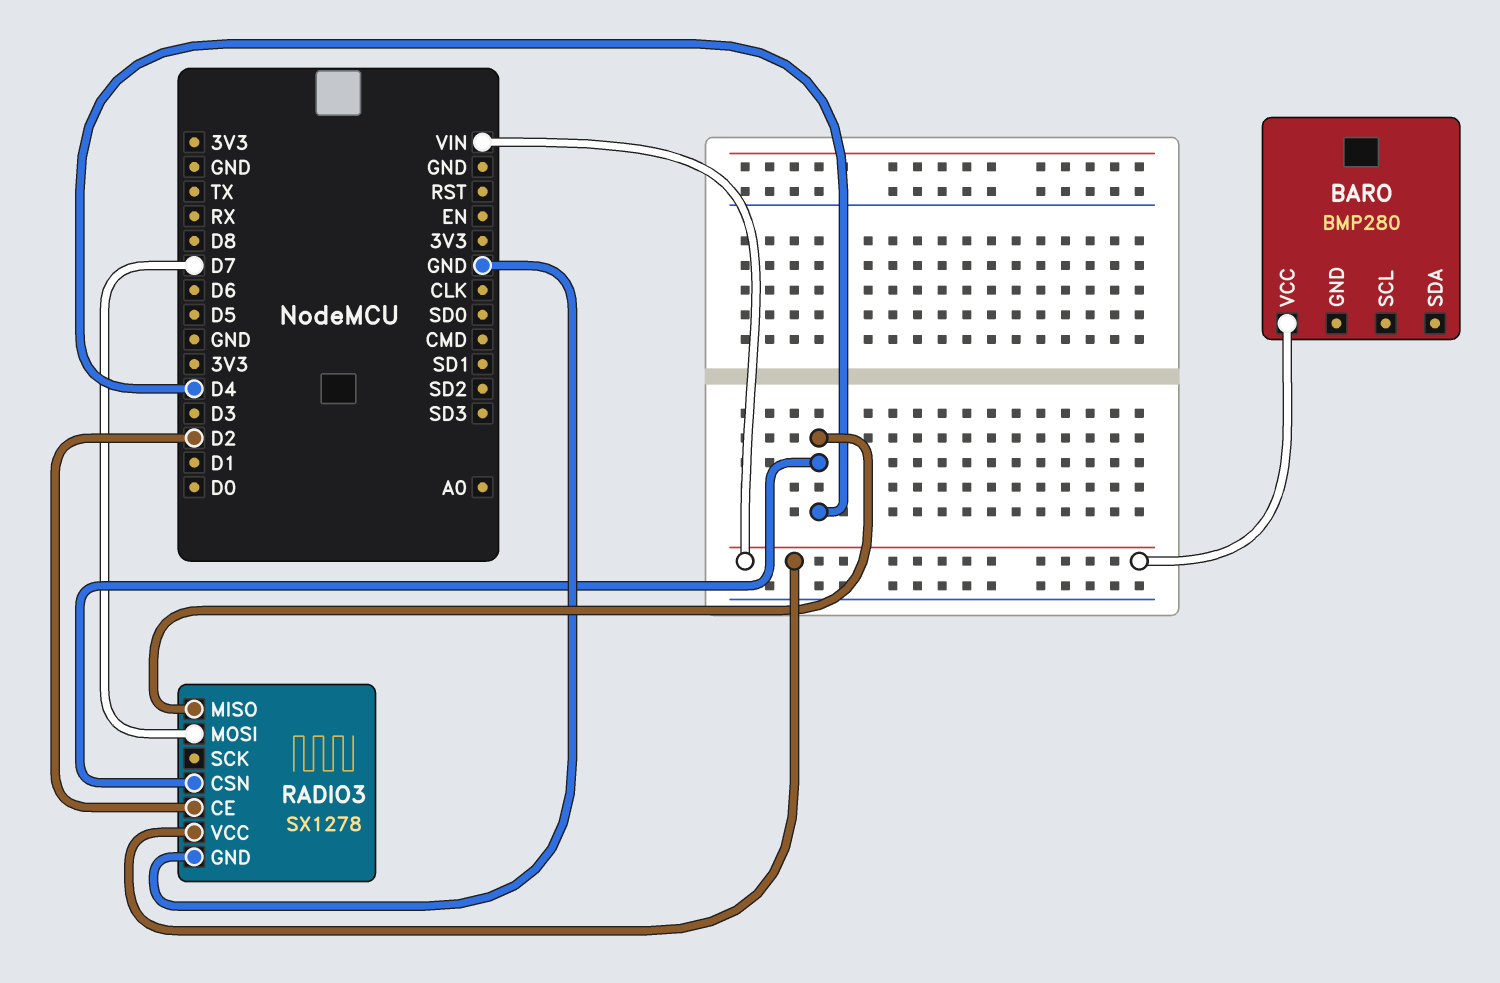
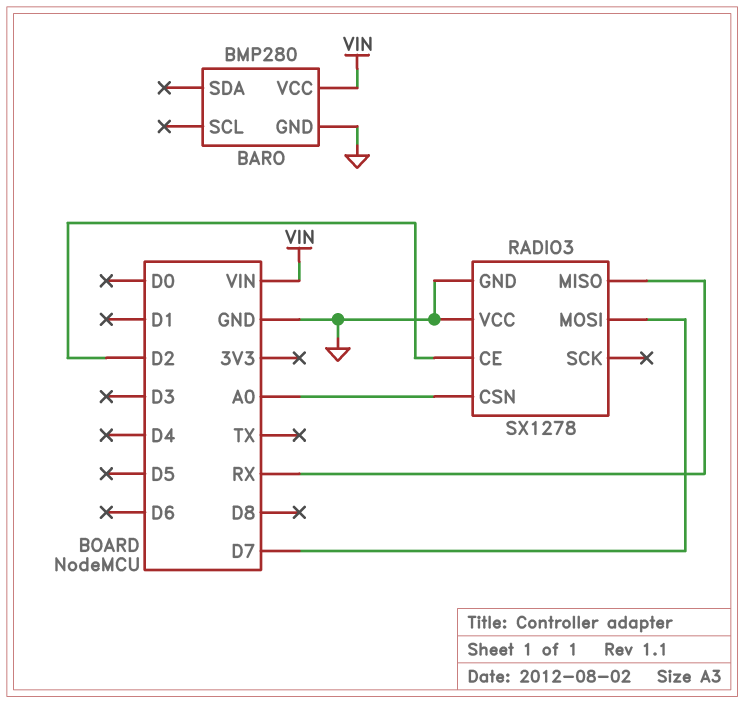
BARO pin GND: none -> GND
RADIO3 pin CSN: D4 -> A0
RADIO3 pin MISO: D4 -> RX
RADIO3 pin VCC: VIN -> GND

